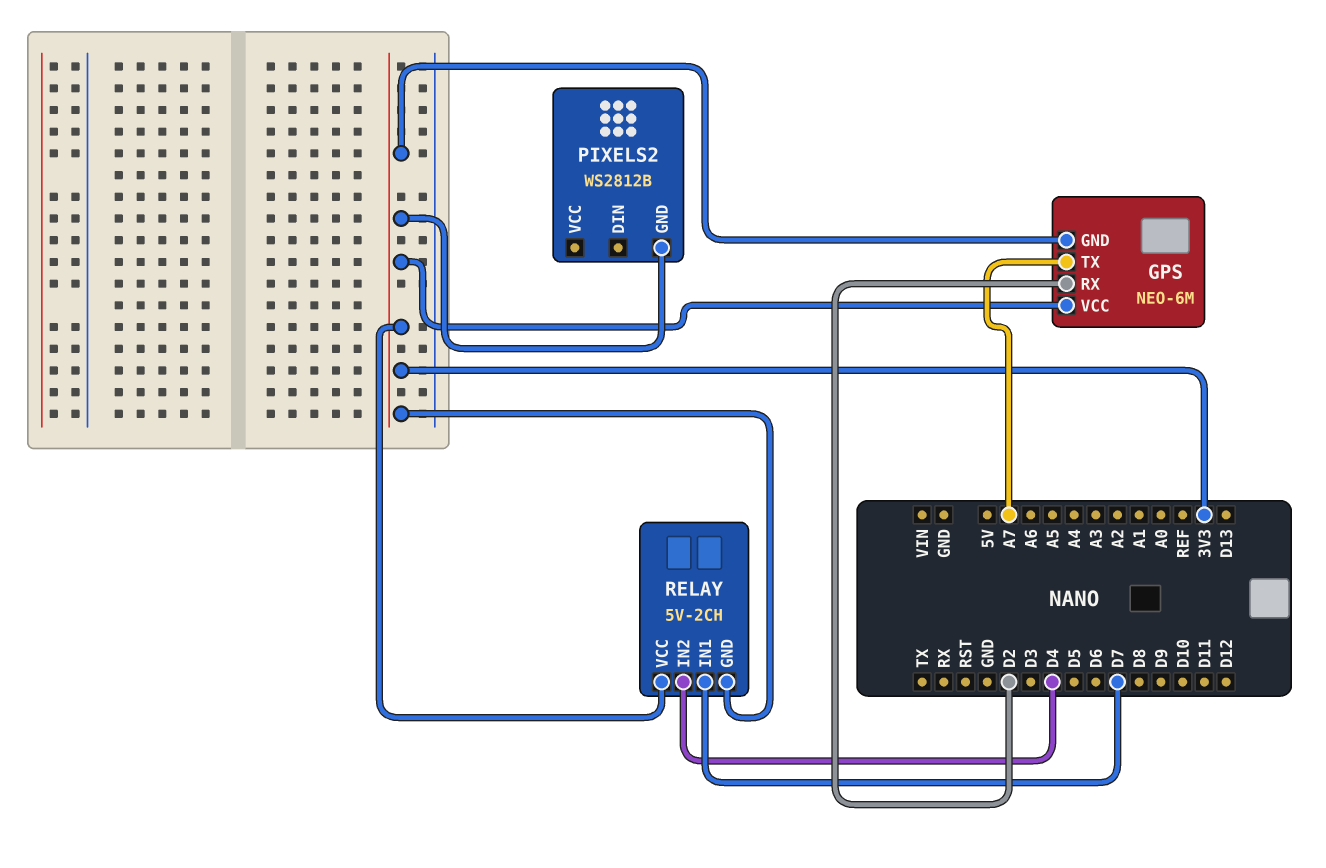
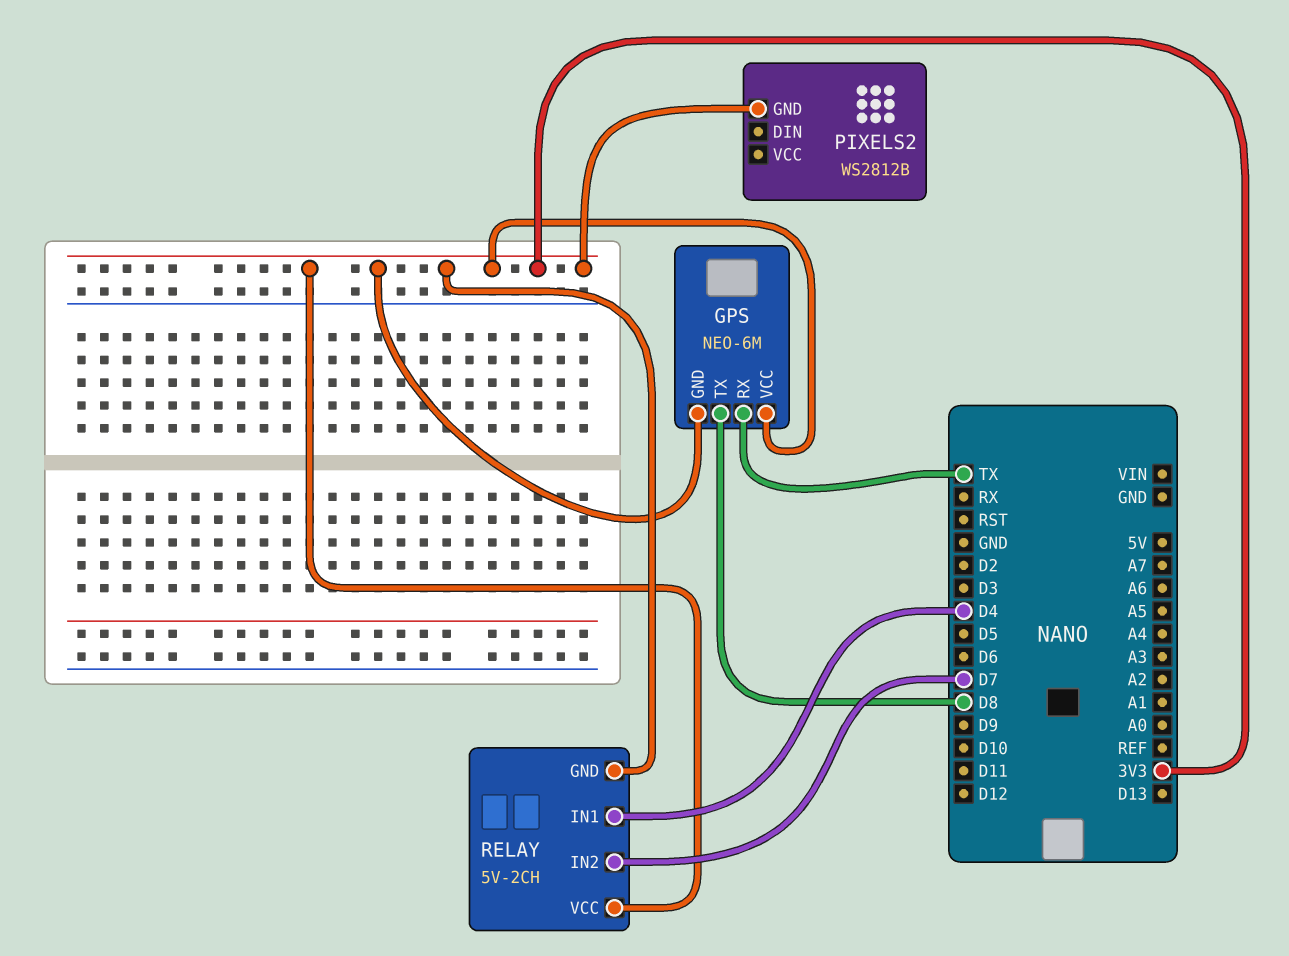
GPS pin RX: D2 -> TX
GPS pin TX: A7 -> D8
RELAY pin IN1: D7 -> D4
RELAY pin IN2: D4 -> D7

